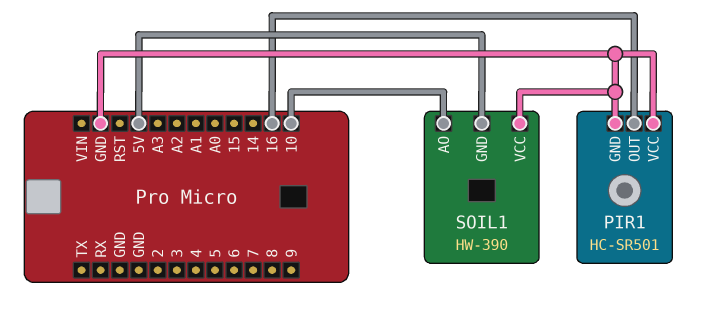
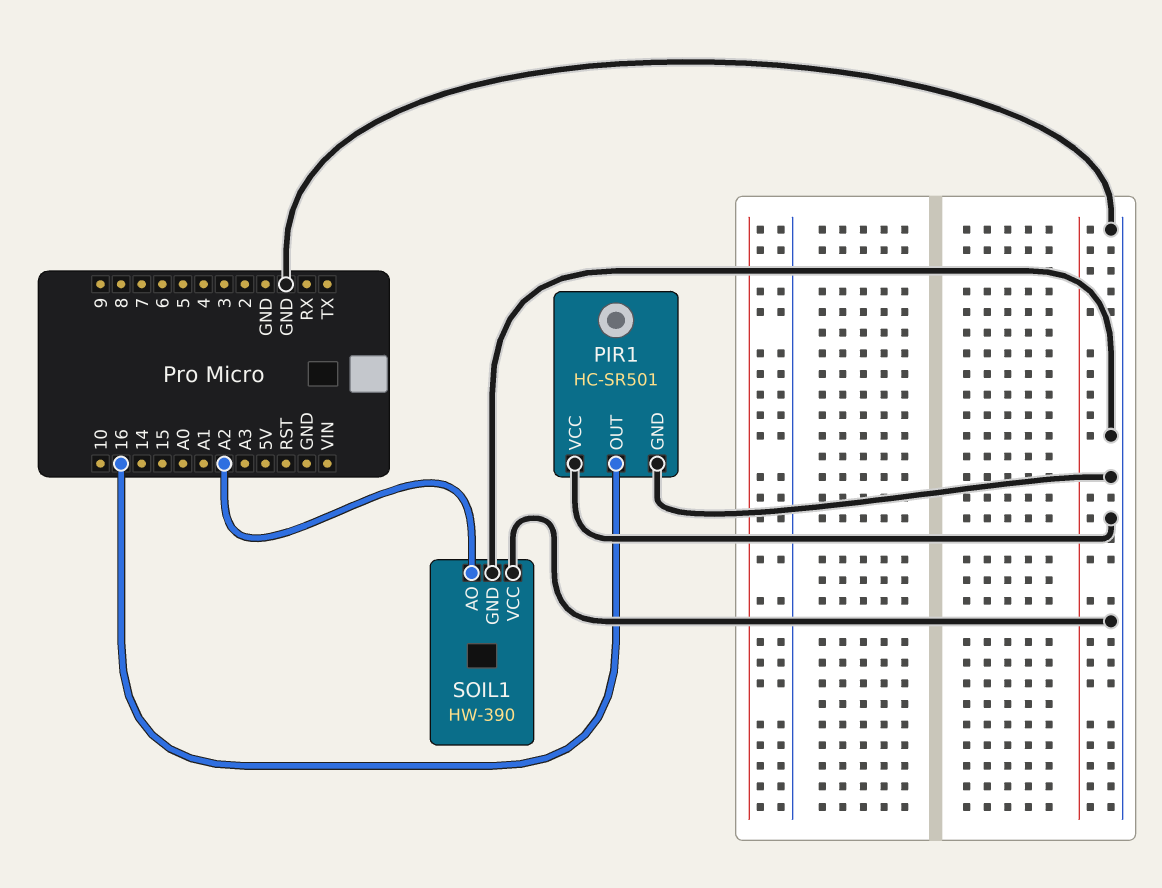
SOIL1 pin AO: 10 -> A2
SOIL1 pin GND: 5V -> GND

